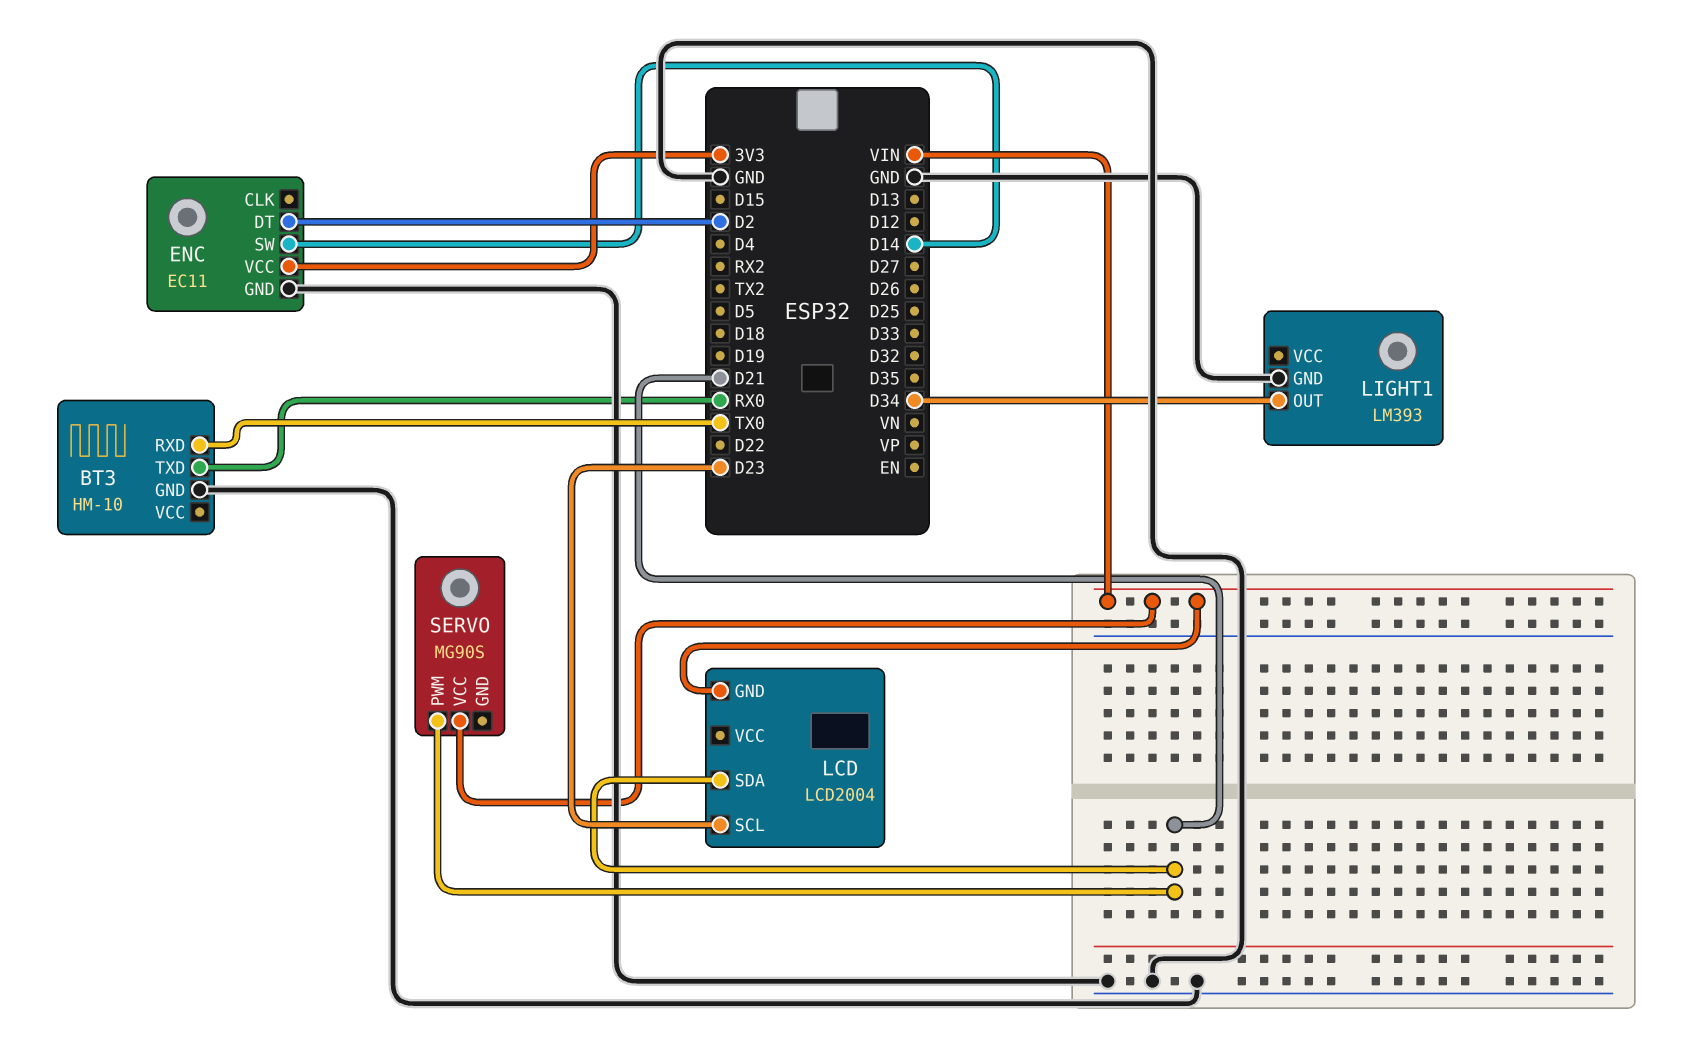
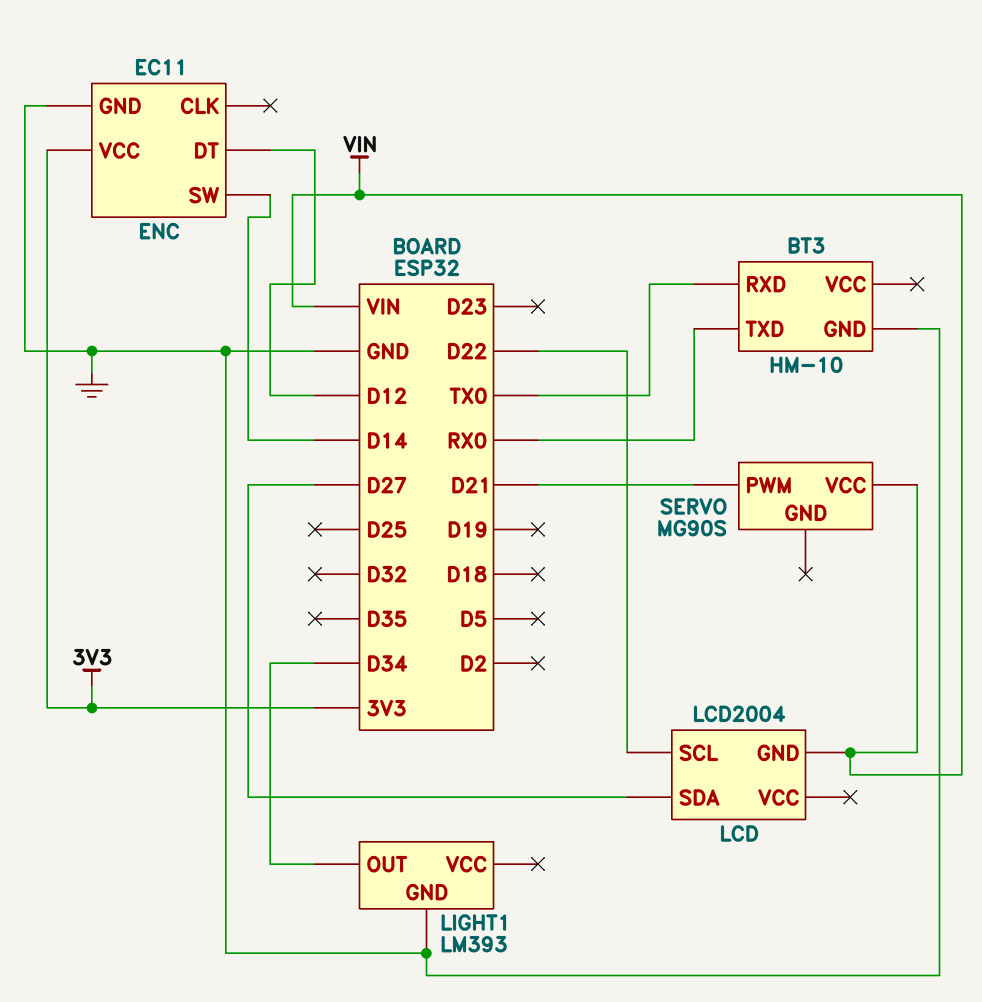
ENC pin DT: D2 -> D12
LCD pin SCL: D23 -> D22
LCD pin SDA: D21 -> D27

